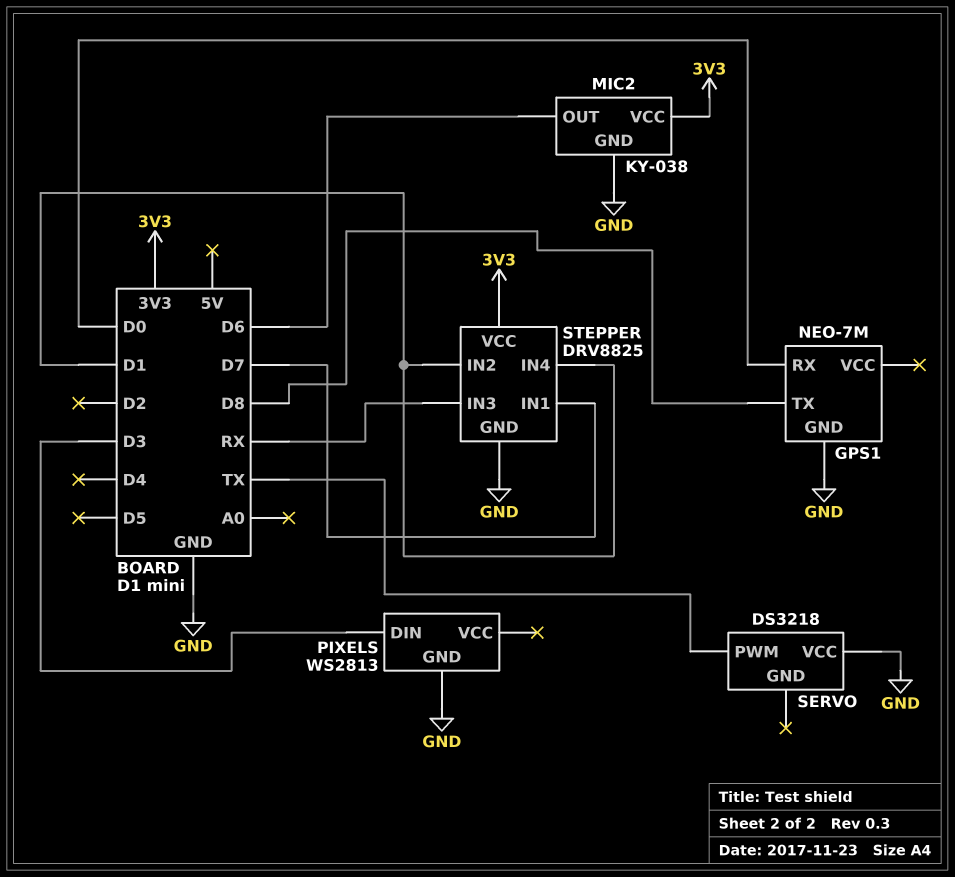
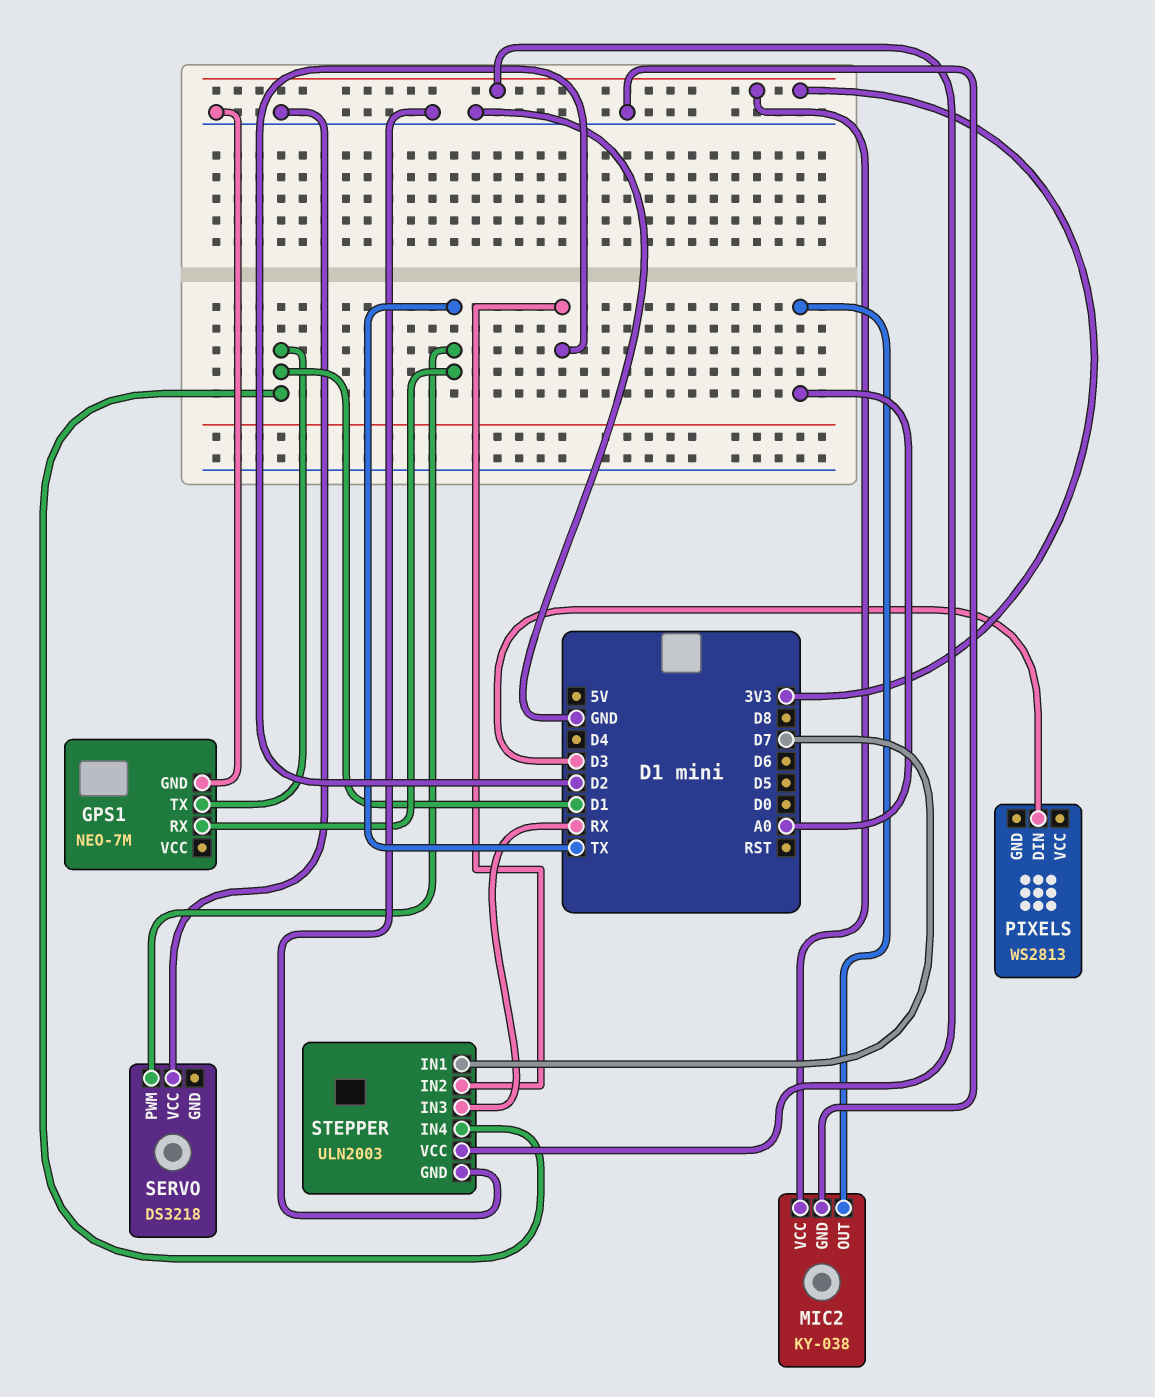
GPS1 pin RX: D0 -> TX
GPS1 pin TX: D8 -> D1
MIC2 pin OUT: D6 -> A0
PIXELS pin GND: GND -> none
STEPPER: DRV8825 -> ULN2003
STEPPER pin IN2: D1 -> D2

